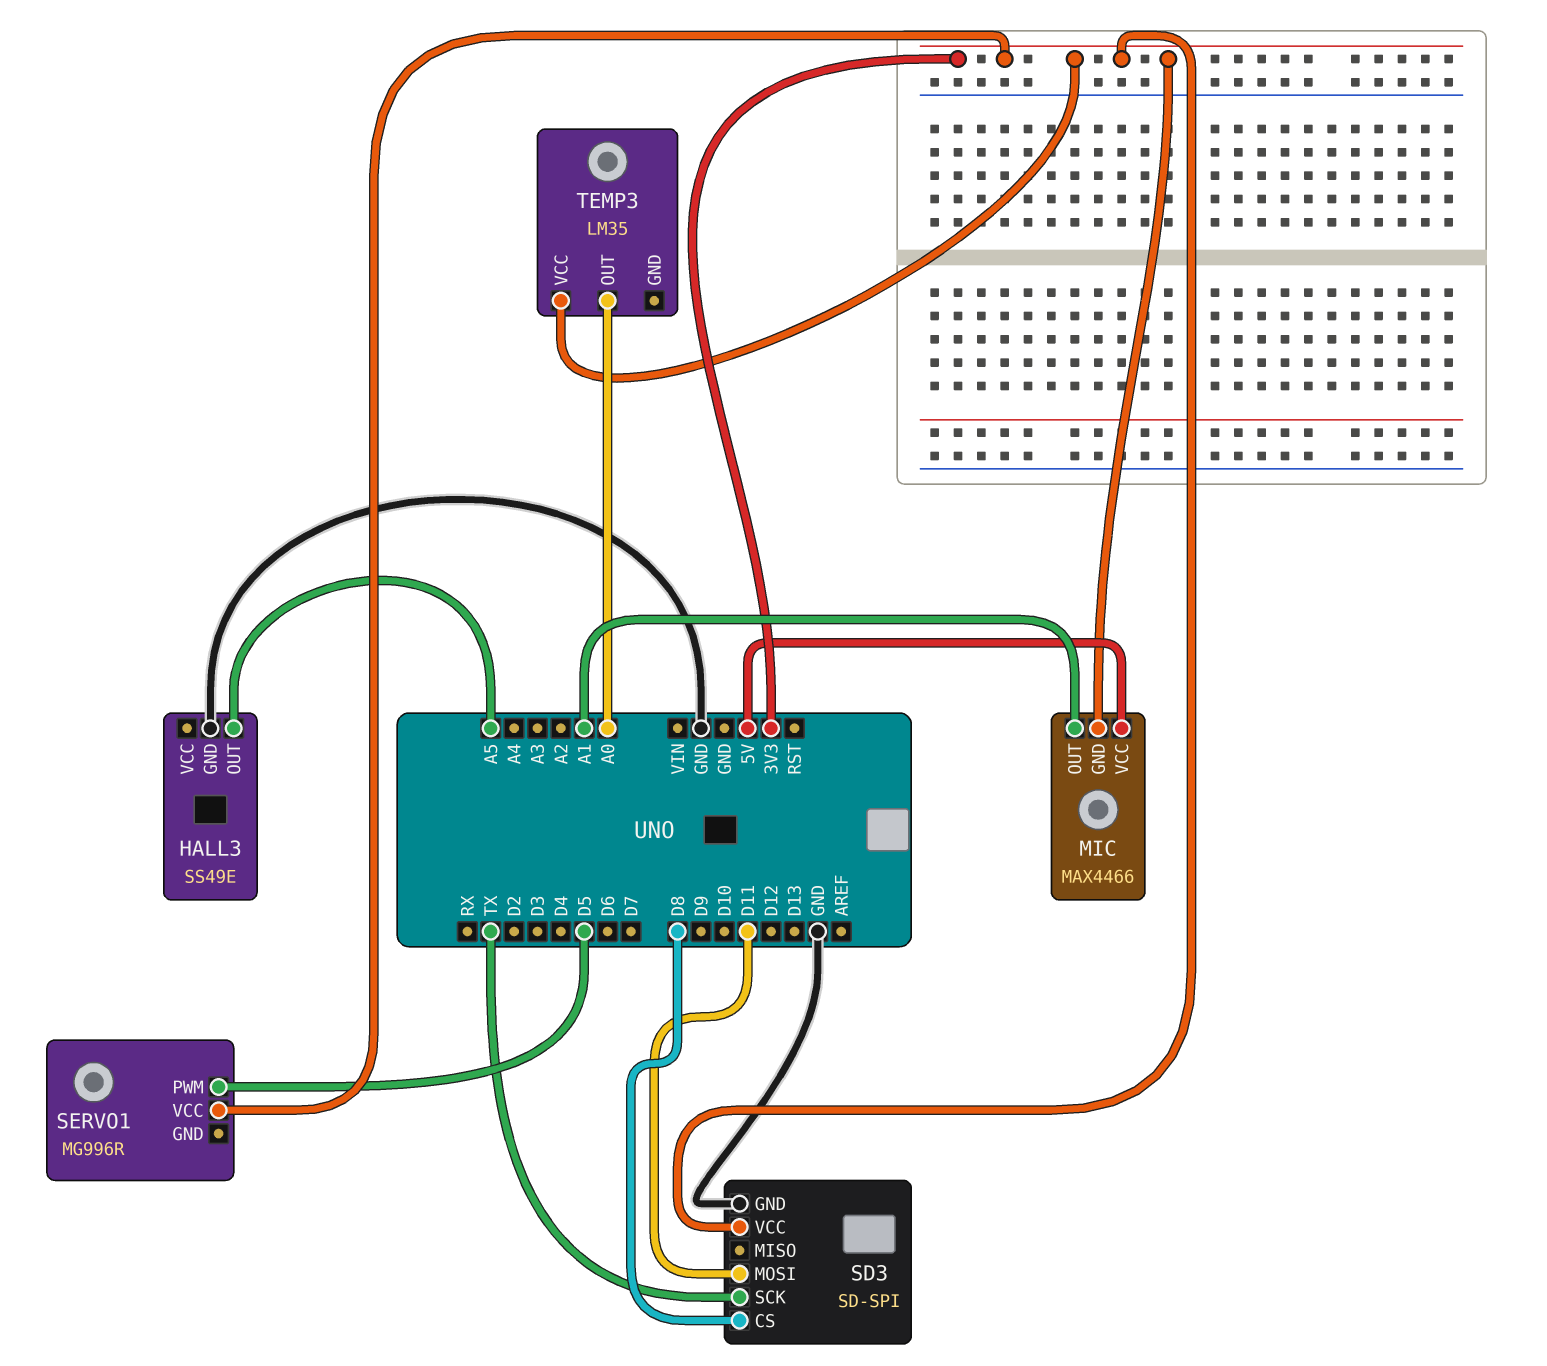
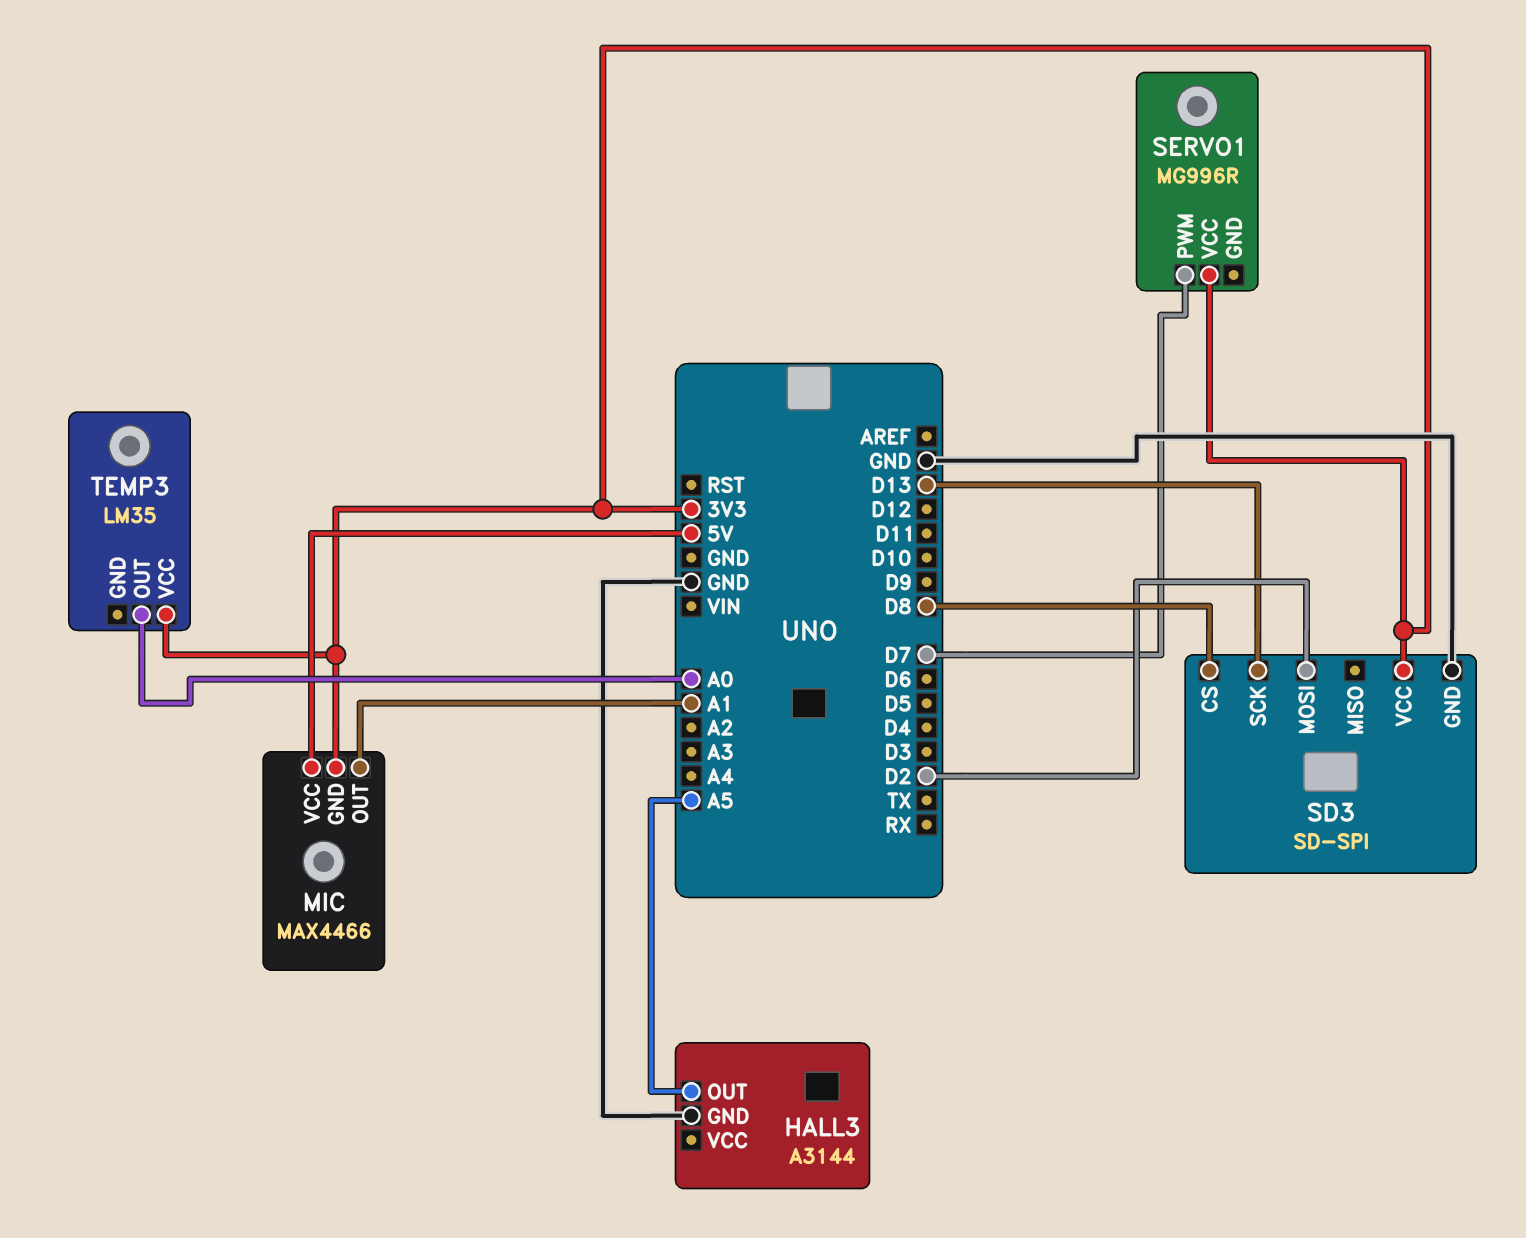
HALL3: SS49E -> A3144
SD3 pin MOSI: D11 -> D2
SD3 pin SCK: TX -> D13
SERVO1 pin PWM: D5 -> D7

